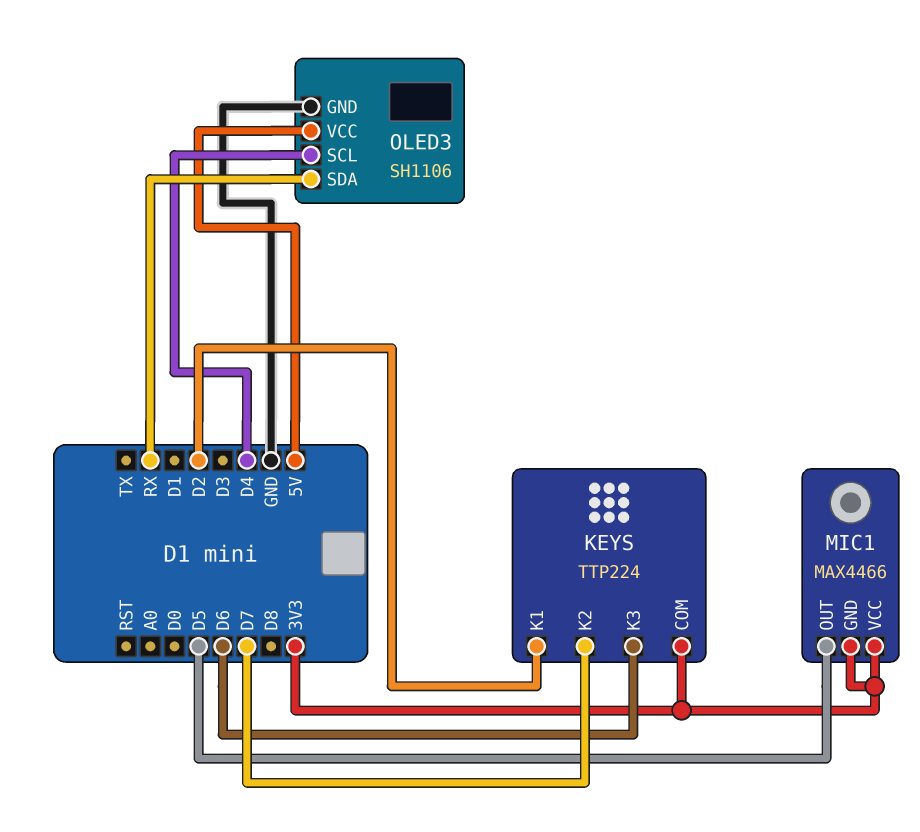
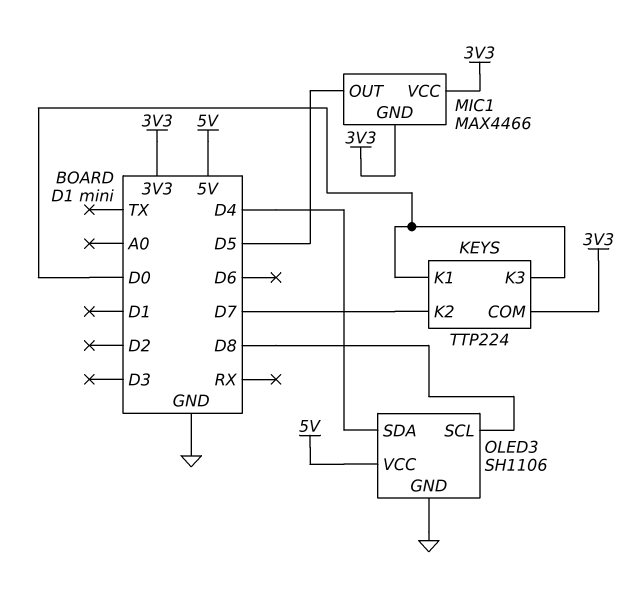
KEYS pin K1: D2 -> D0
KEYS pin K3: D6 -> D0
OLED3 pin SCL: D4 -> D8
OLED3 pin SDA: RX -> D4

